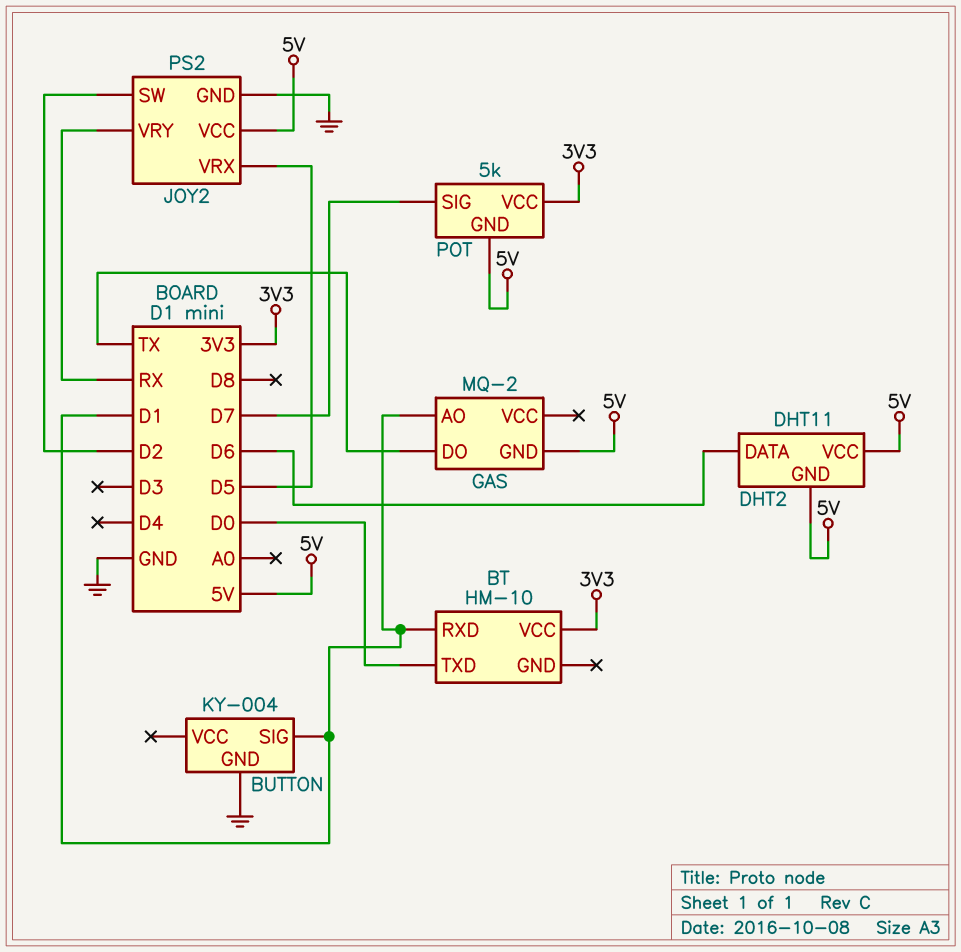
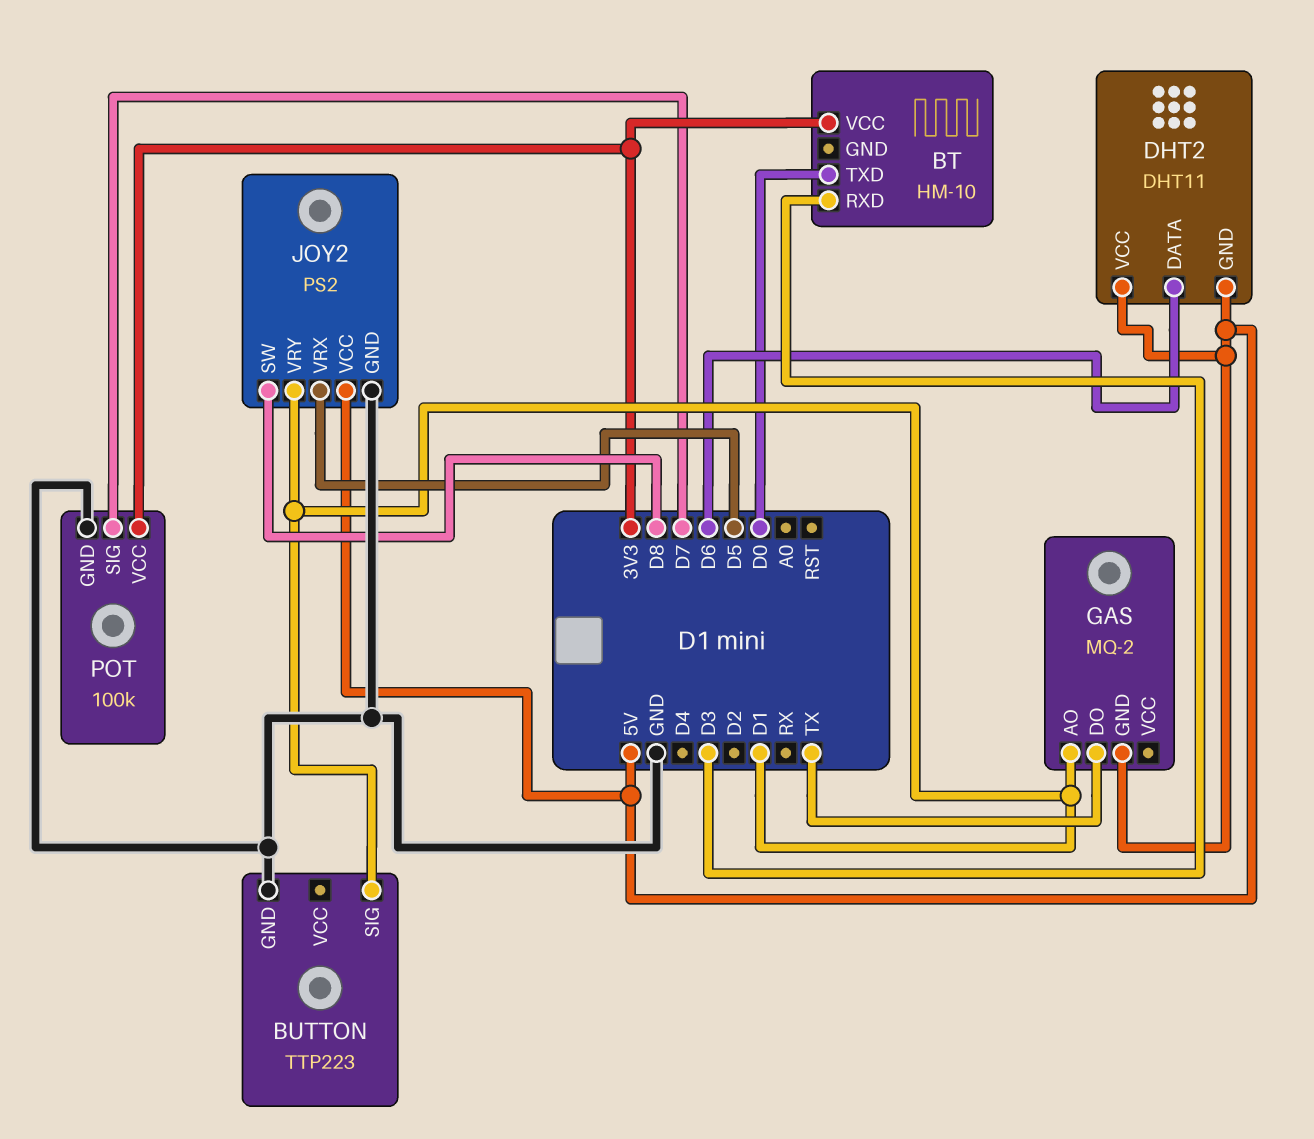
BT pin RXD: D1 -> D3
BUTTON: KY-004 -> TTP223
JOY2 pin SW: D2 -> D8
JOY2 pin VRY: RX -> D1
POT: 5k -> 100k
POT pin GND: 5V -> GND

